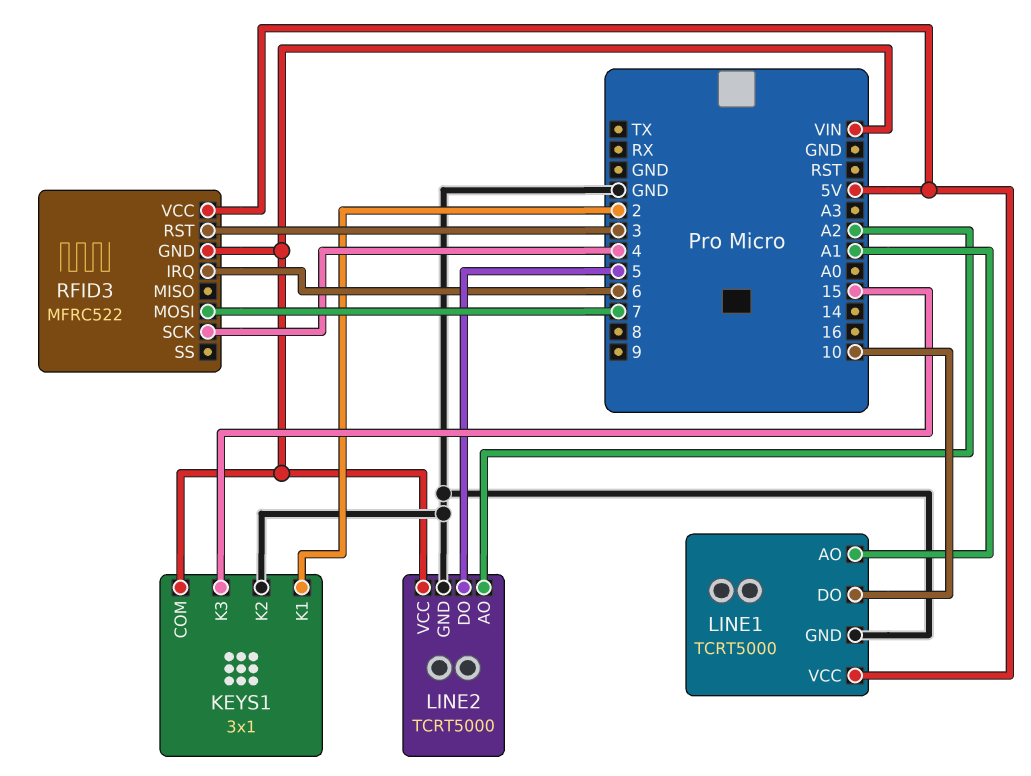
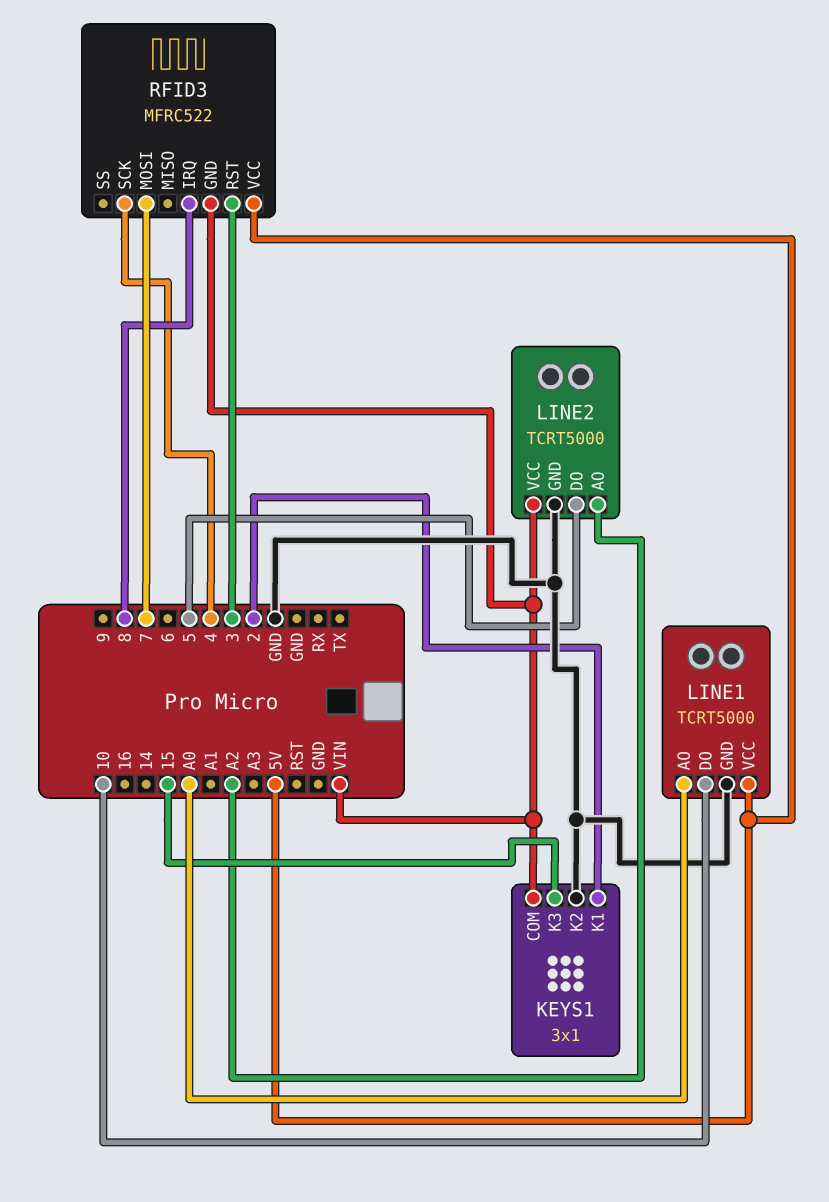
LINE1 pin AO: A1 -> A0
RFID3 pin IRQ: 6 -> 8

